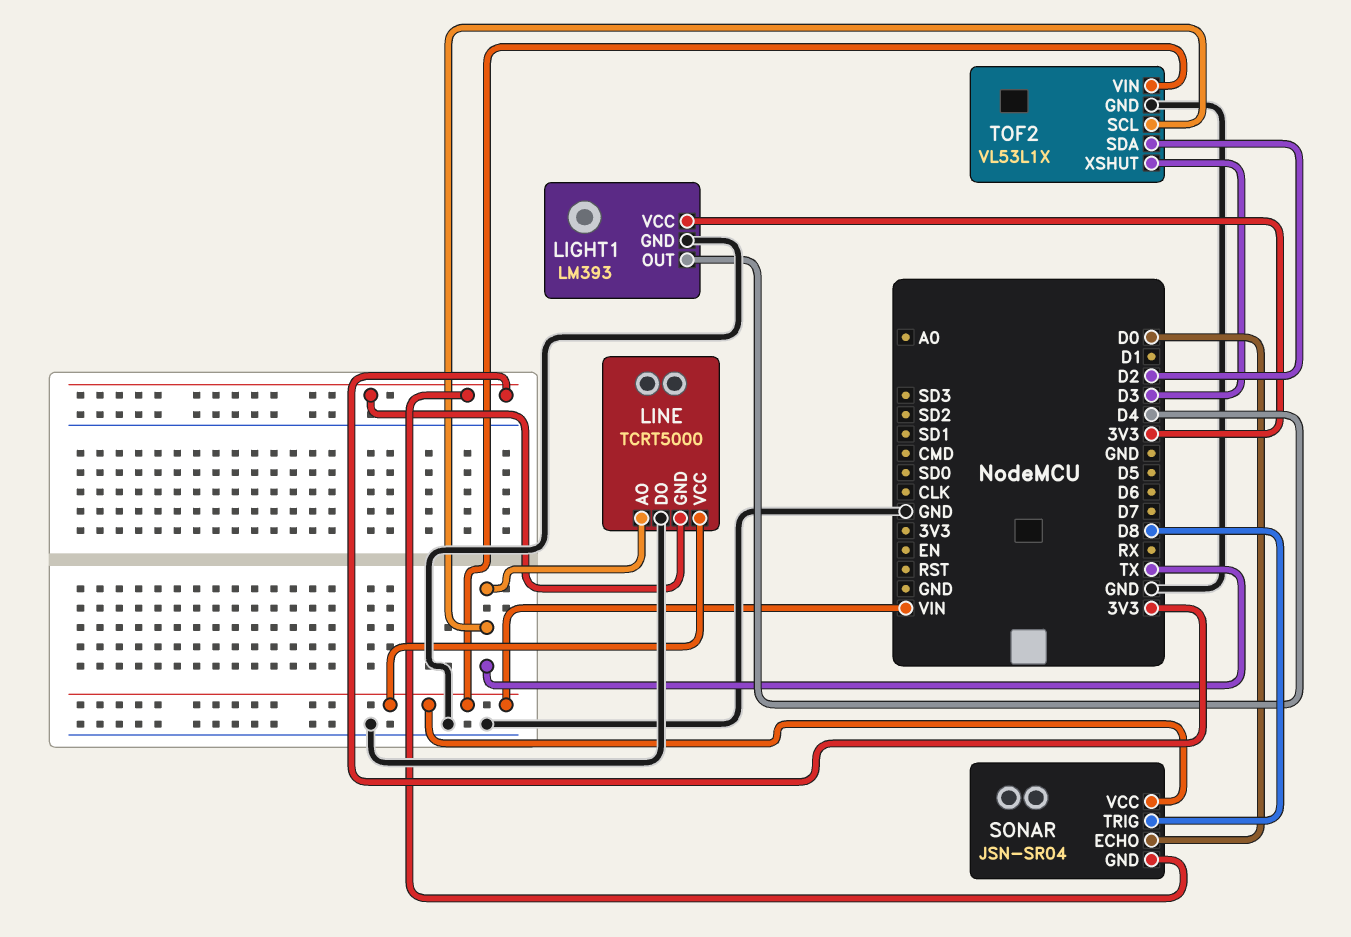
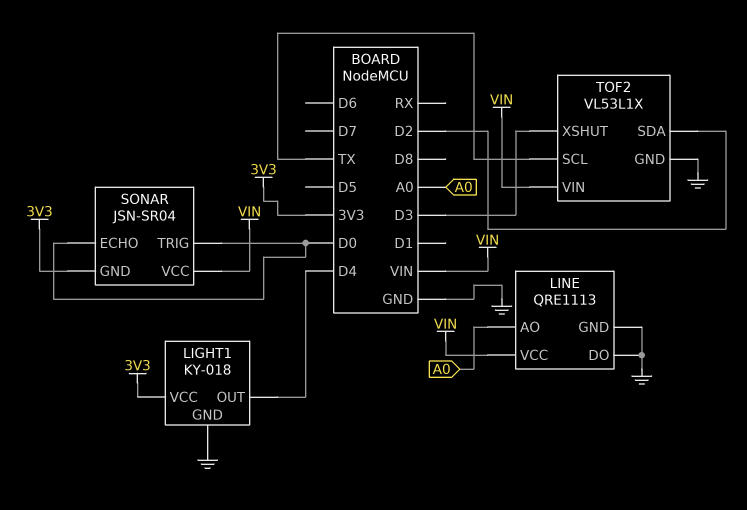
LIGHT1: LM393 -> KY-018
LINE: TCRT5000 -> QRE1113
LINE pin AO: TX -> A0
LINE pin GND: 3V3 -> GND
SONAR pin TRIG: D8 -> D0

